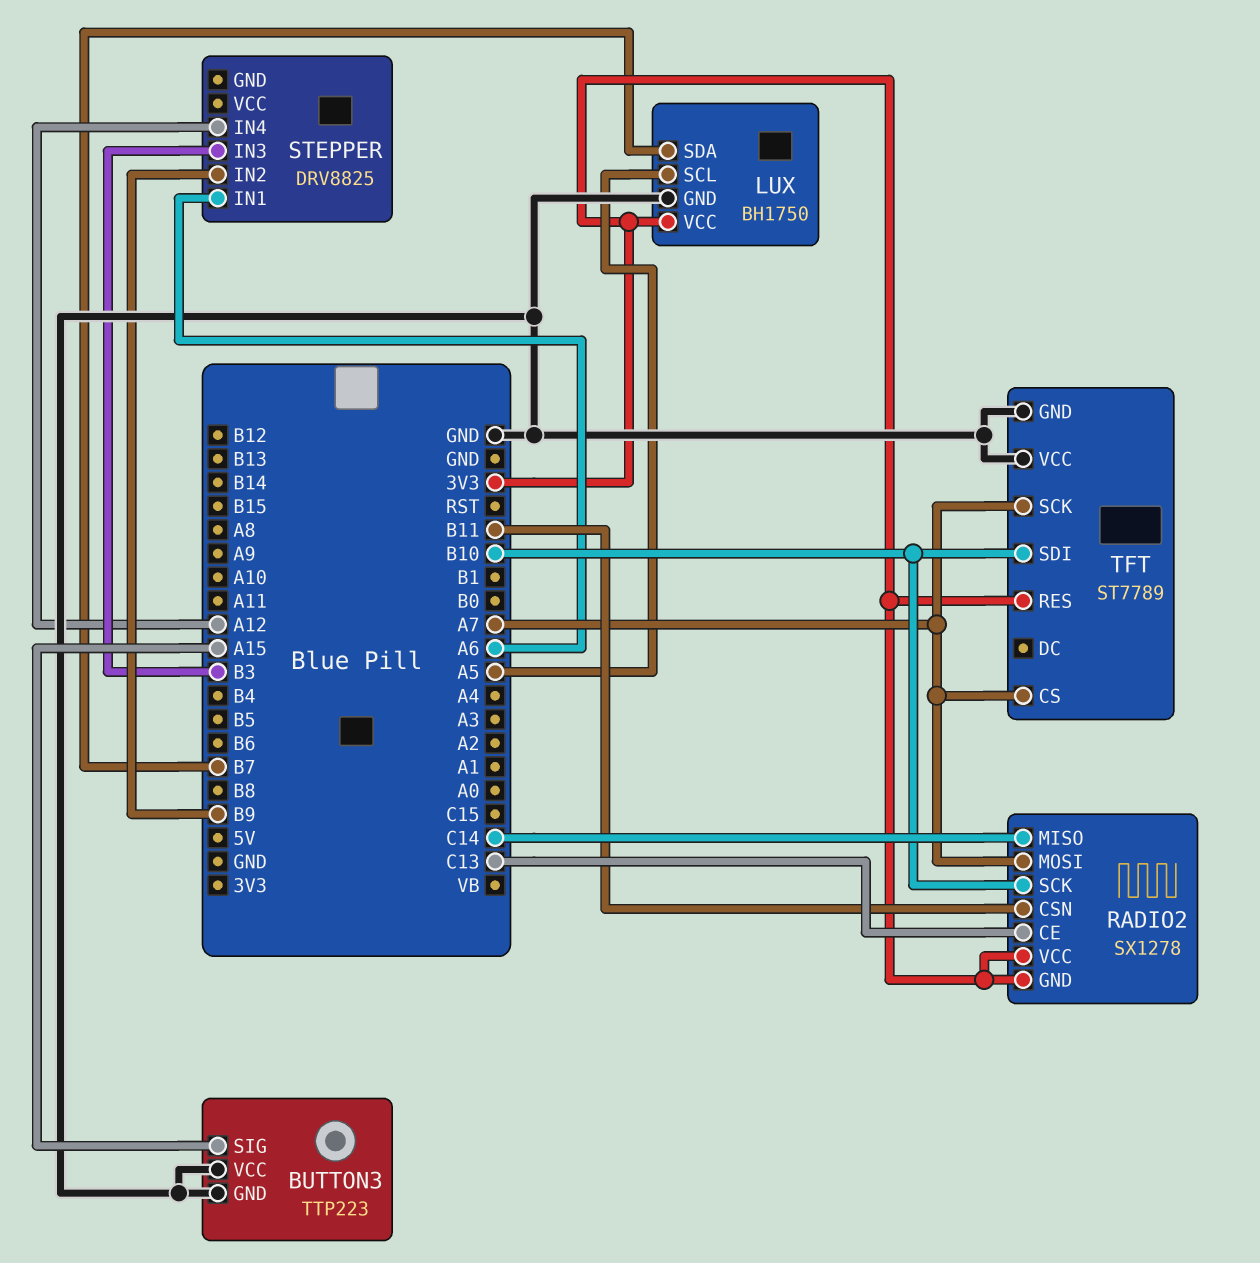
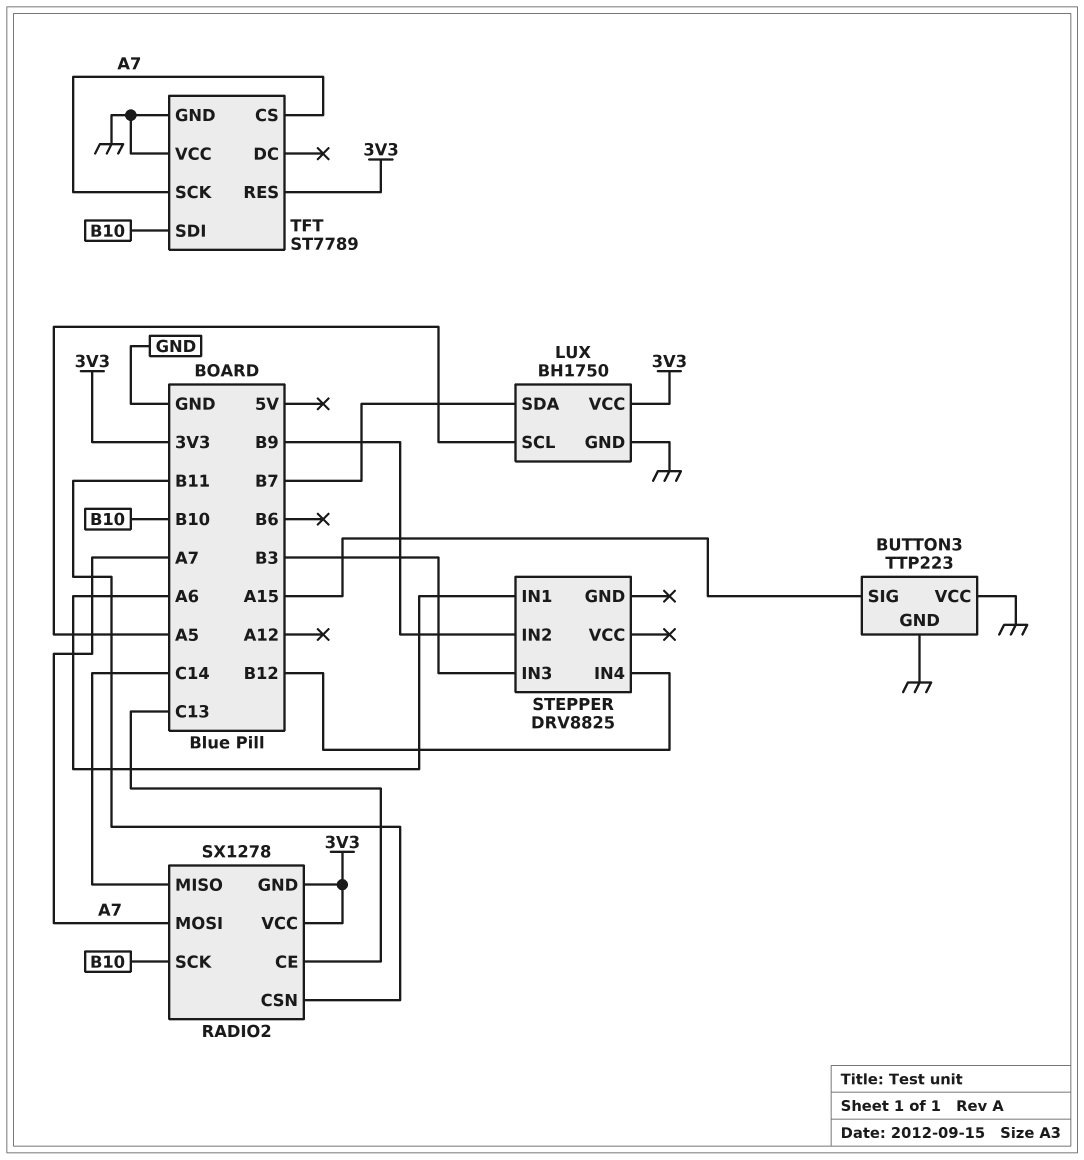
STEPPER pin IN4: A12 -> B12

